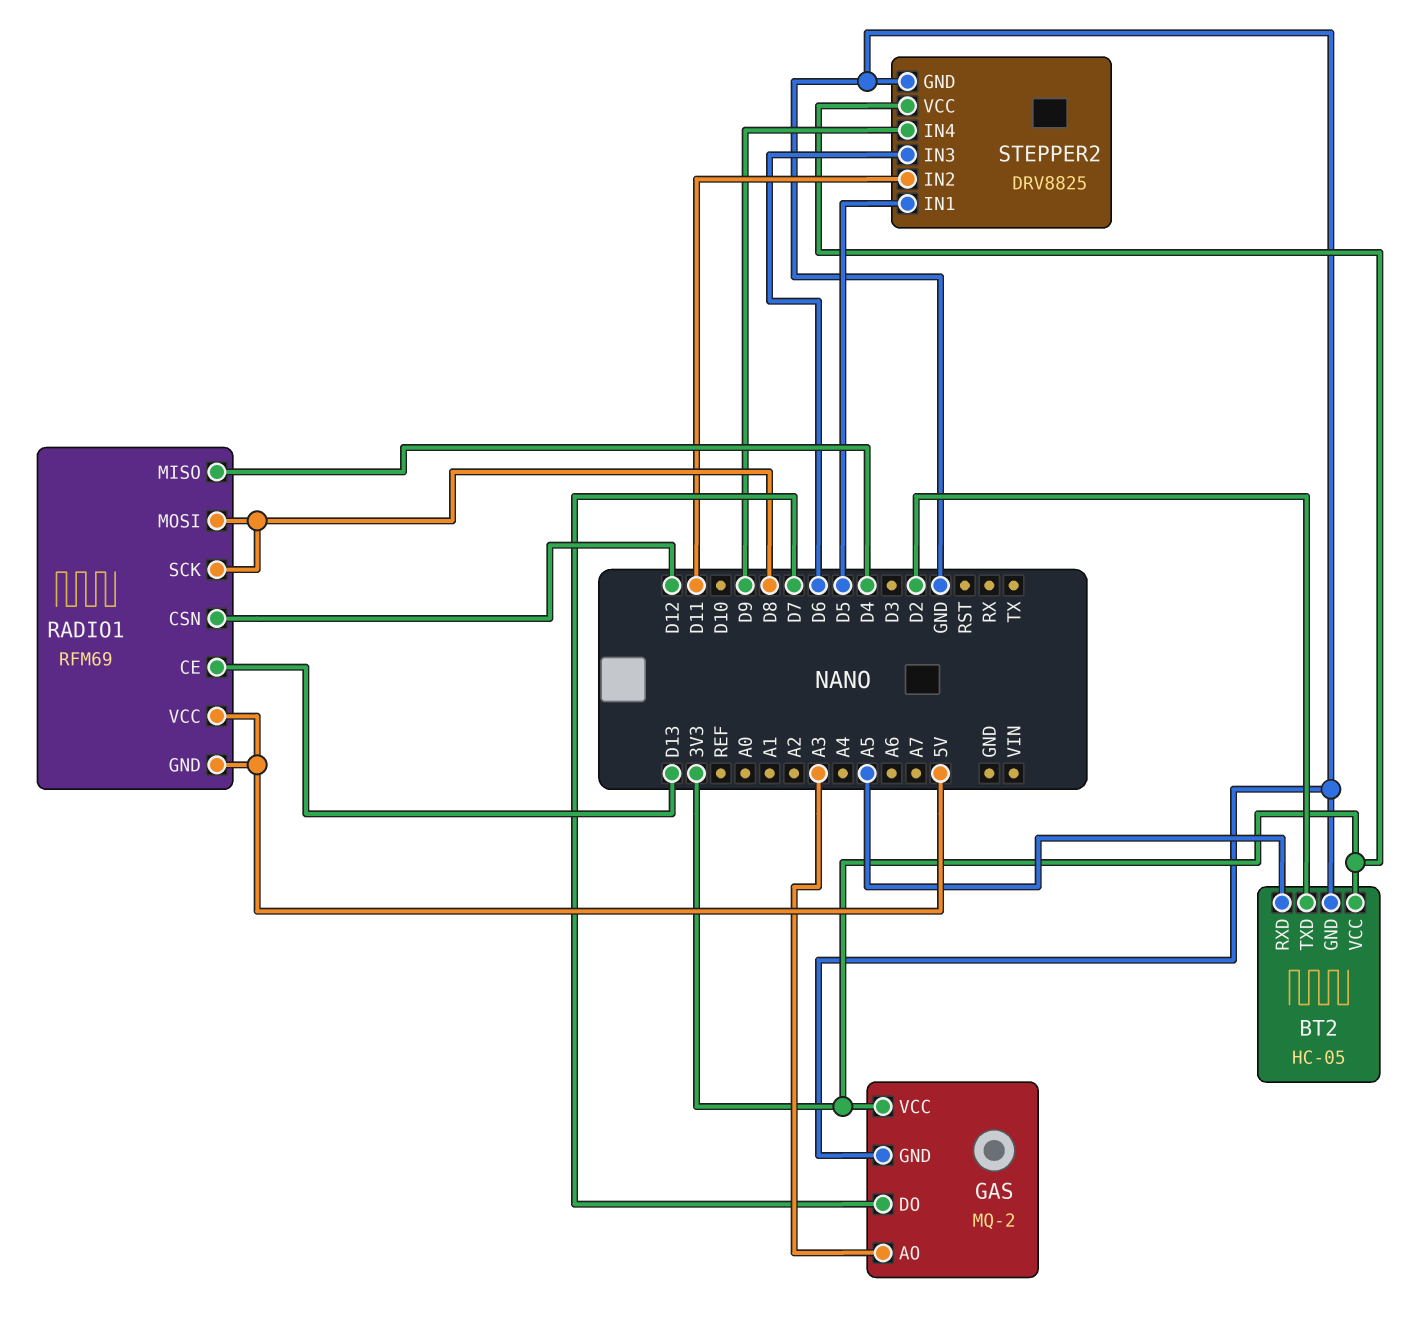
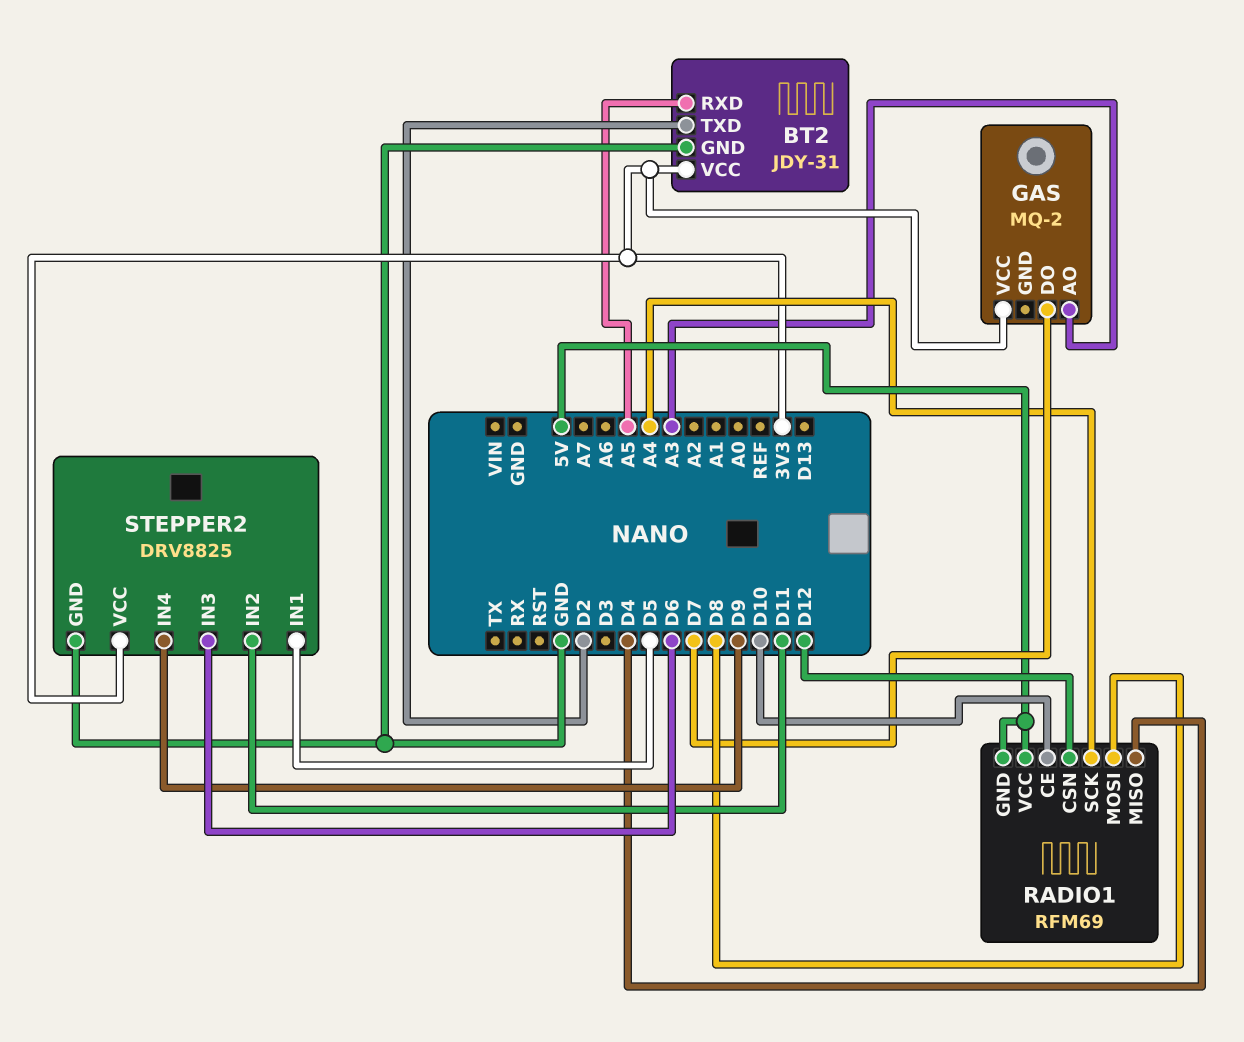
BT2: HC-05 -> JDY-31
GAS pin GND: GND -> none
RADIO1 pin CE: D13 -> D10
RADIO1 pin SCK: D8 -> A4

